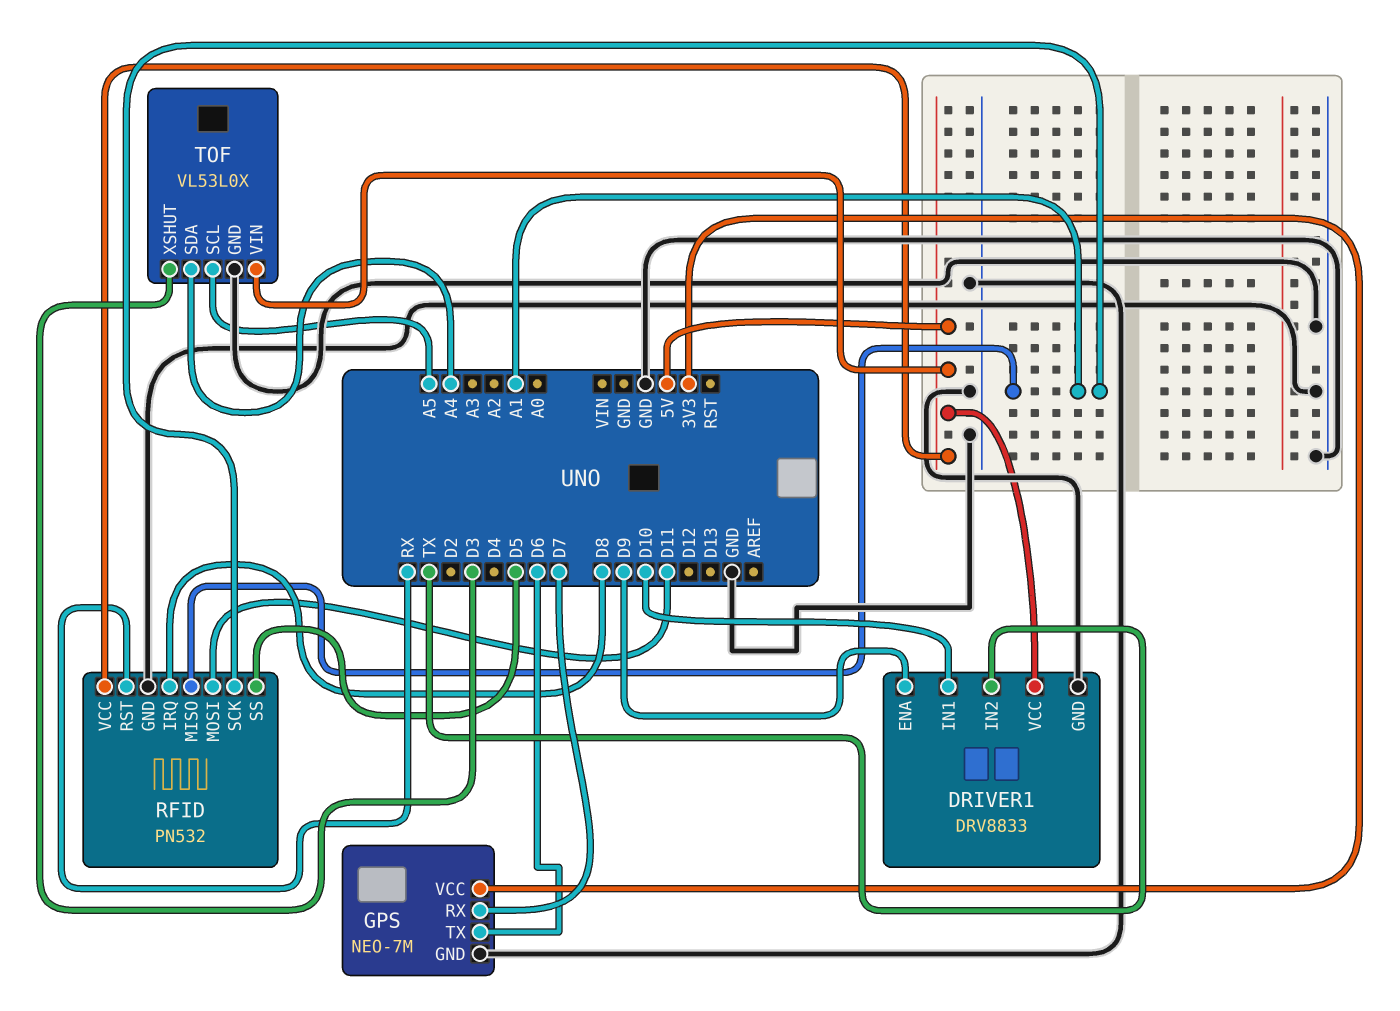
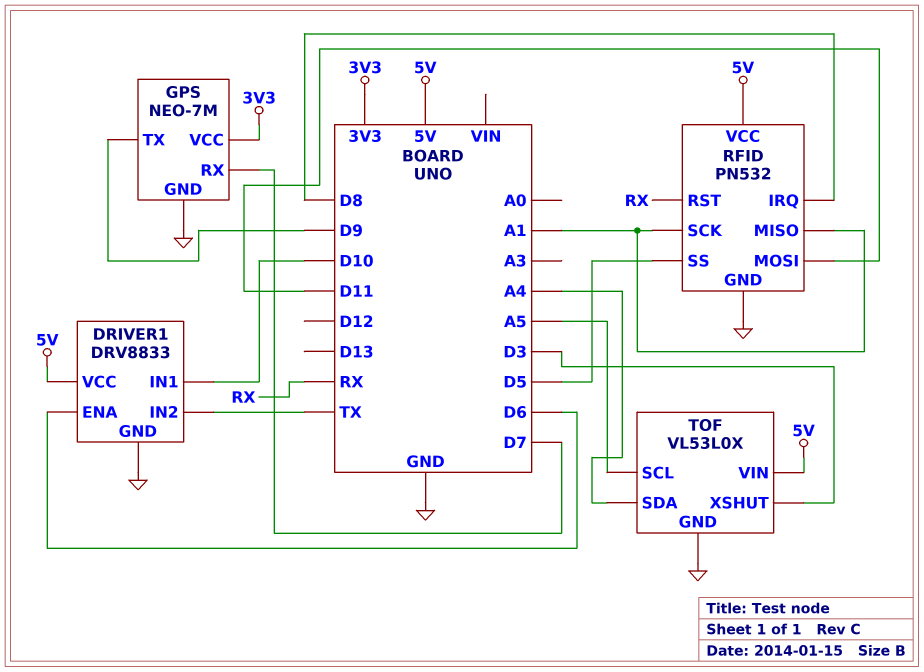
DRIVER1 pin ENA: D9 -> D6
GPS pin TX: D6 -> D9

